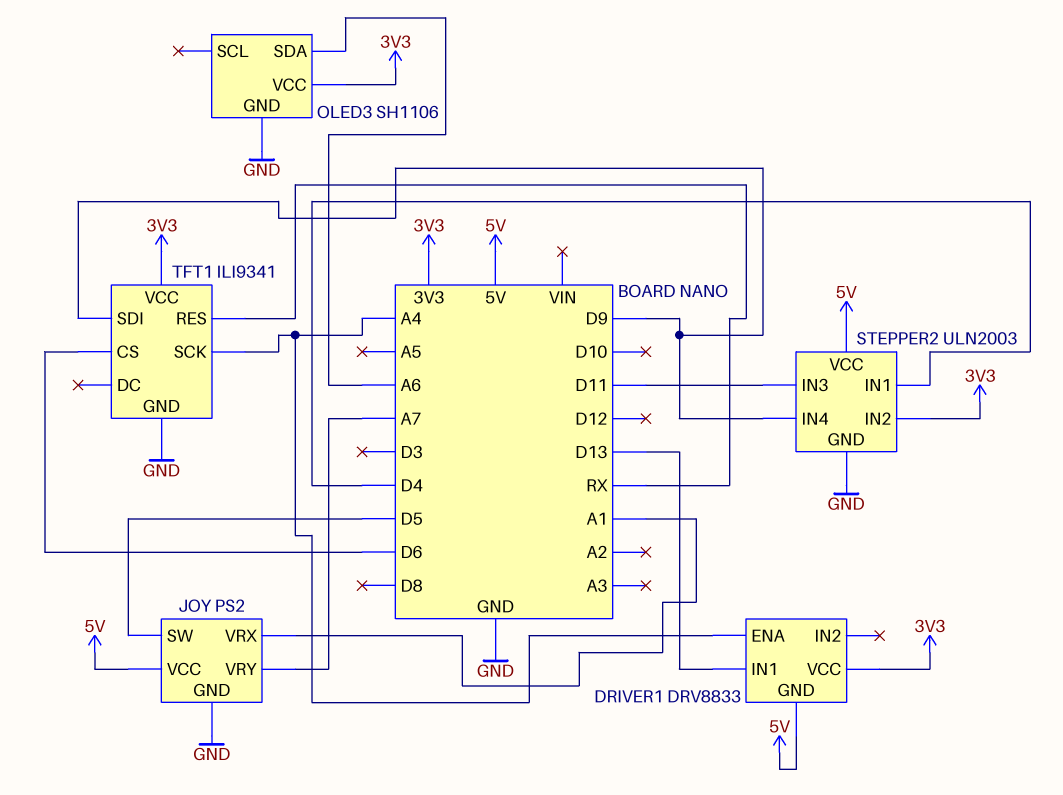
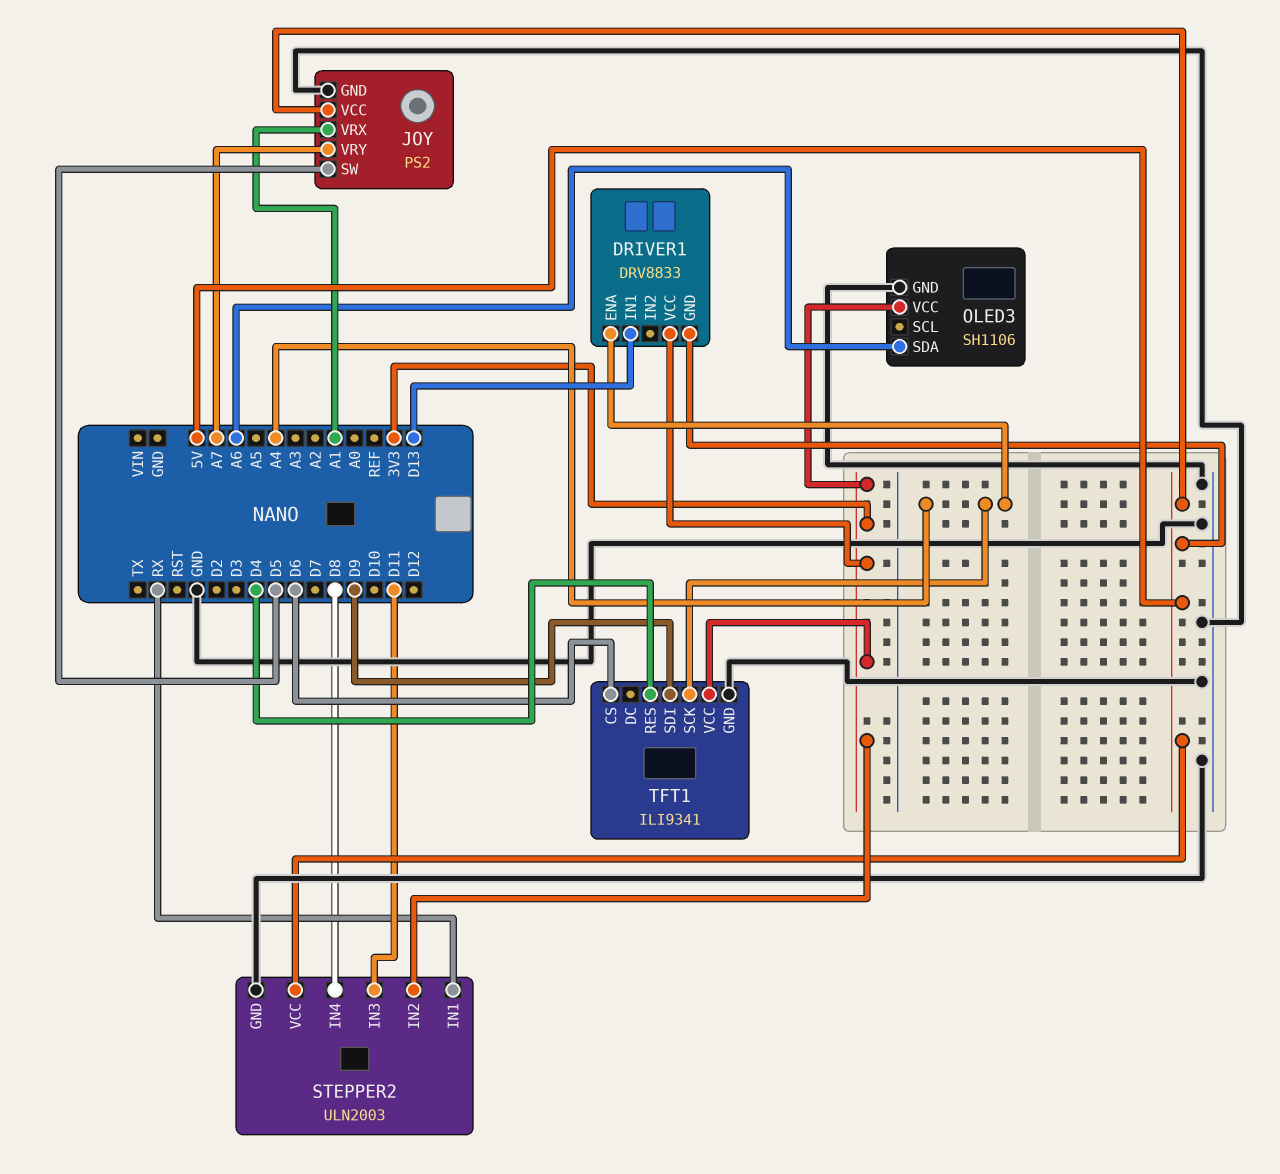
STEPPER2 pin IN1: D4 -> RX
STEPPER2 pin IN4: D9 -> D8
TFT1 pin RES: RX -> D4

